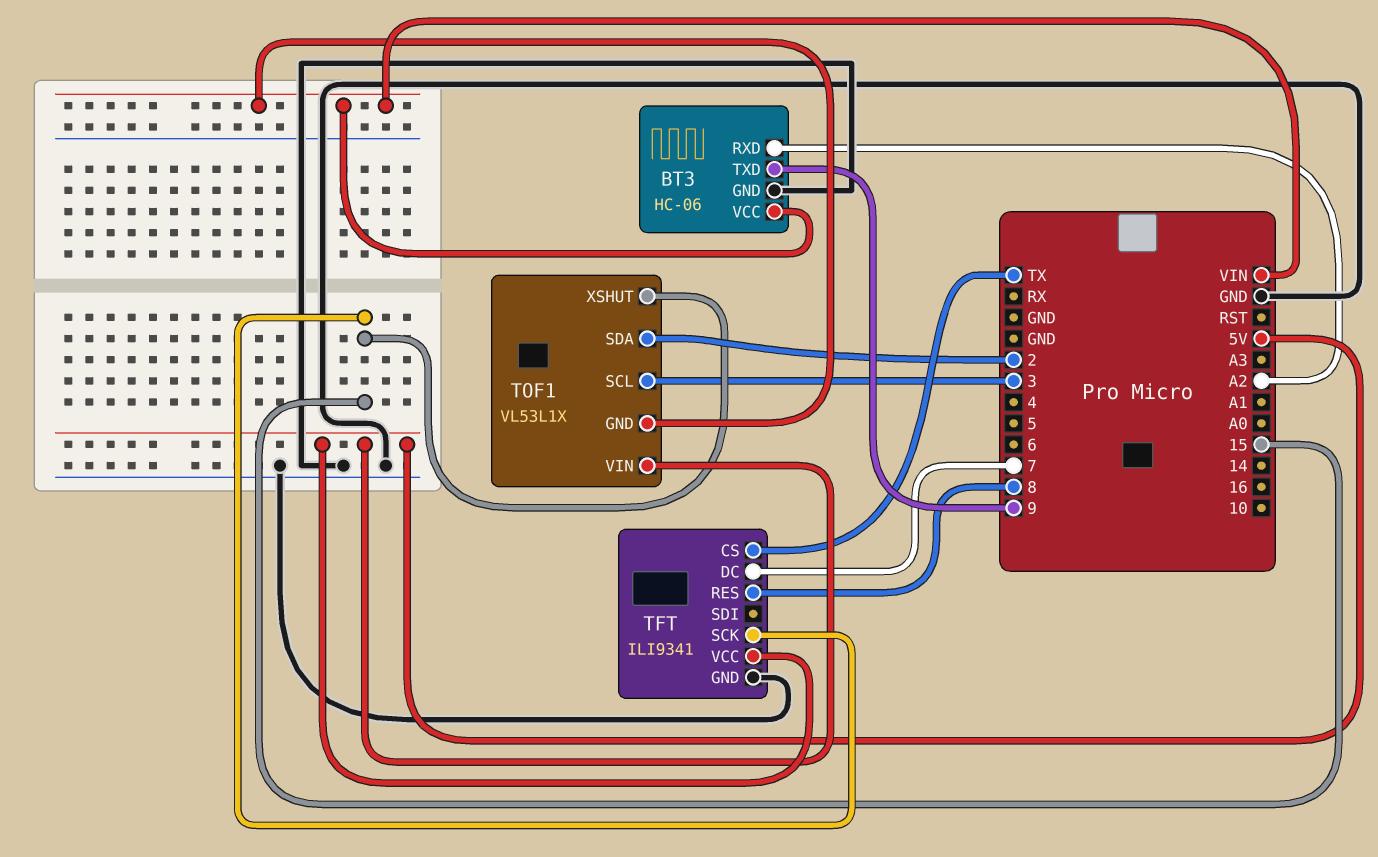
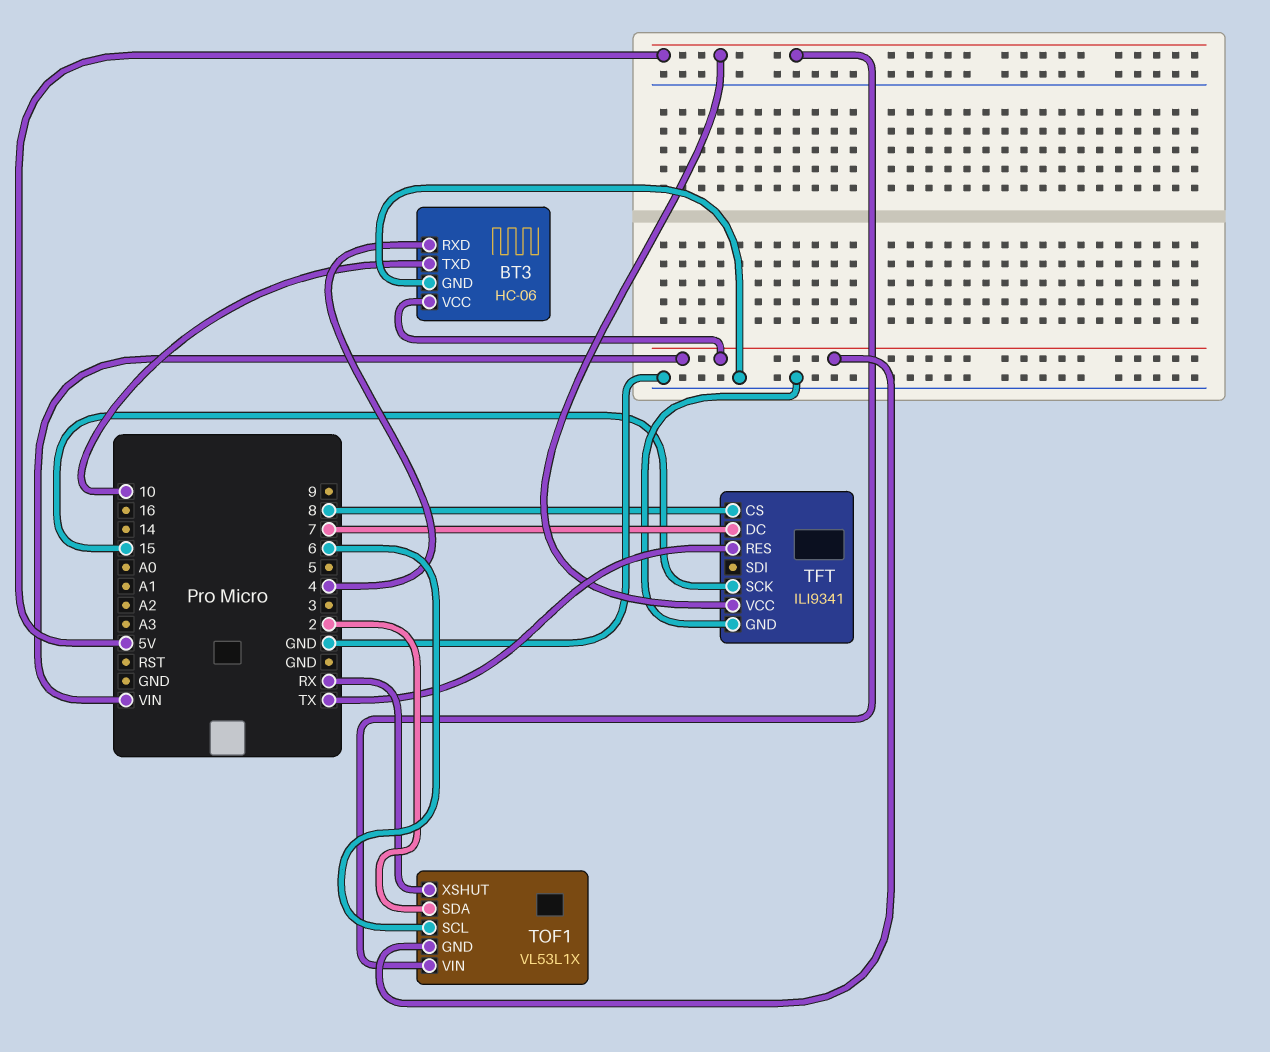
BT3 pin RXD: A2 -> 4
BT3 pin TXD: 9 -> 10
TFT pin CS: TX -> 8
TFT pin RES: 8 -> TX
TOF1 pin SCL: 3 -> 6
TOF1 pin XSHUT: 15 -> RX

